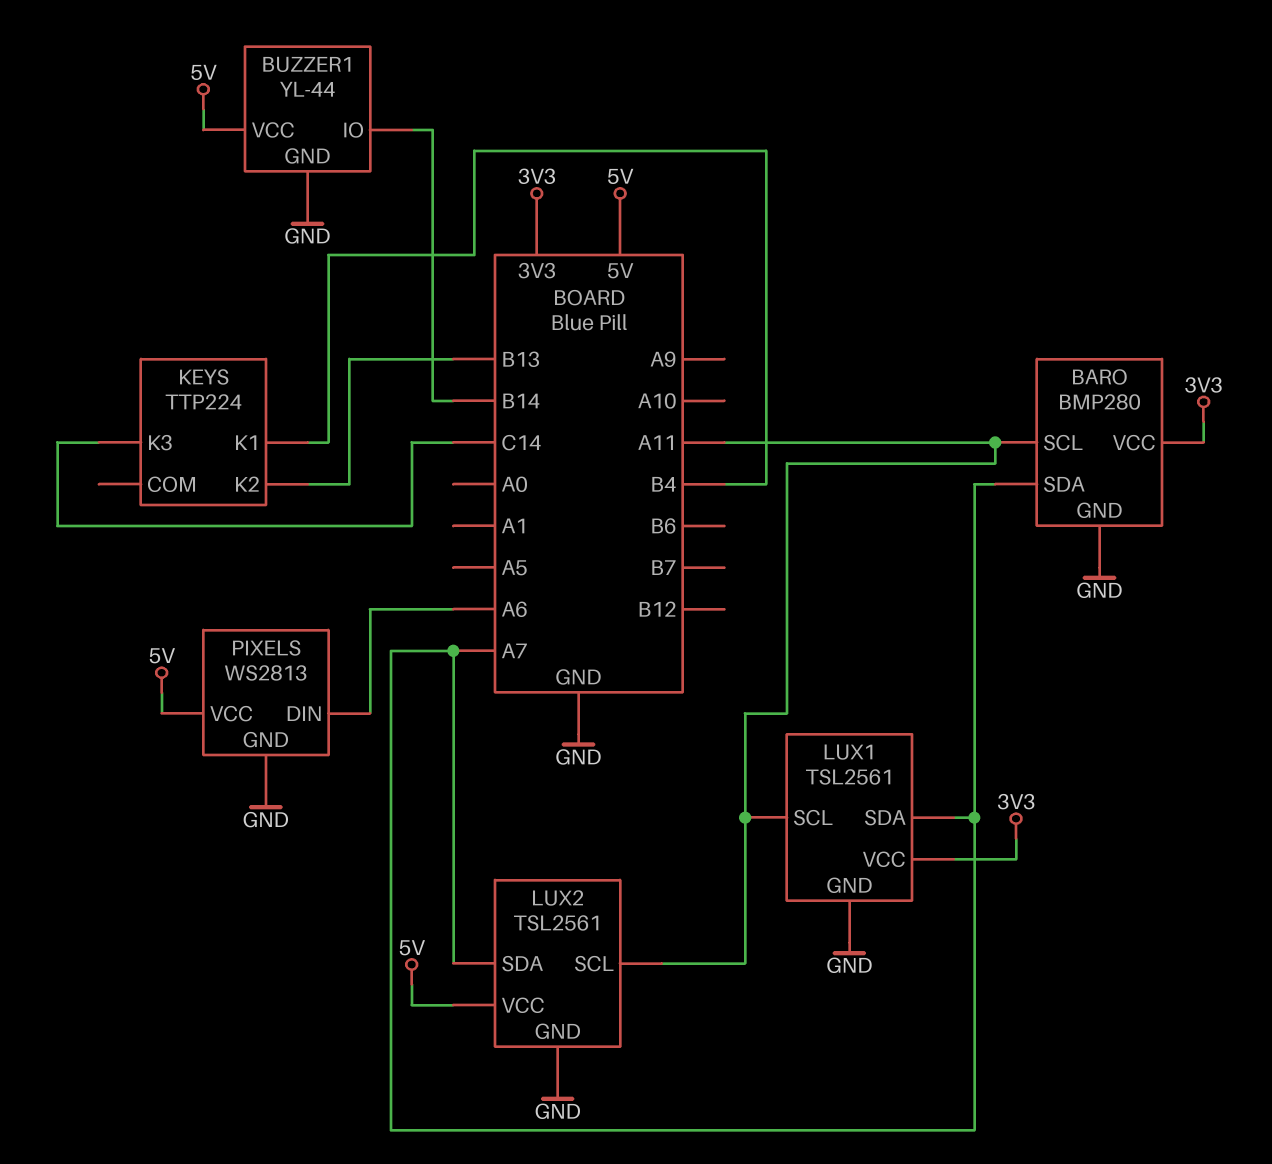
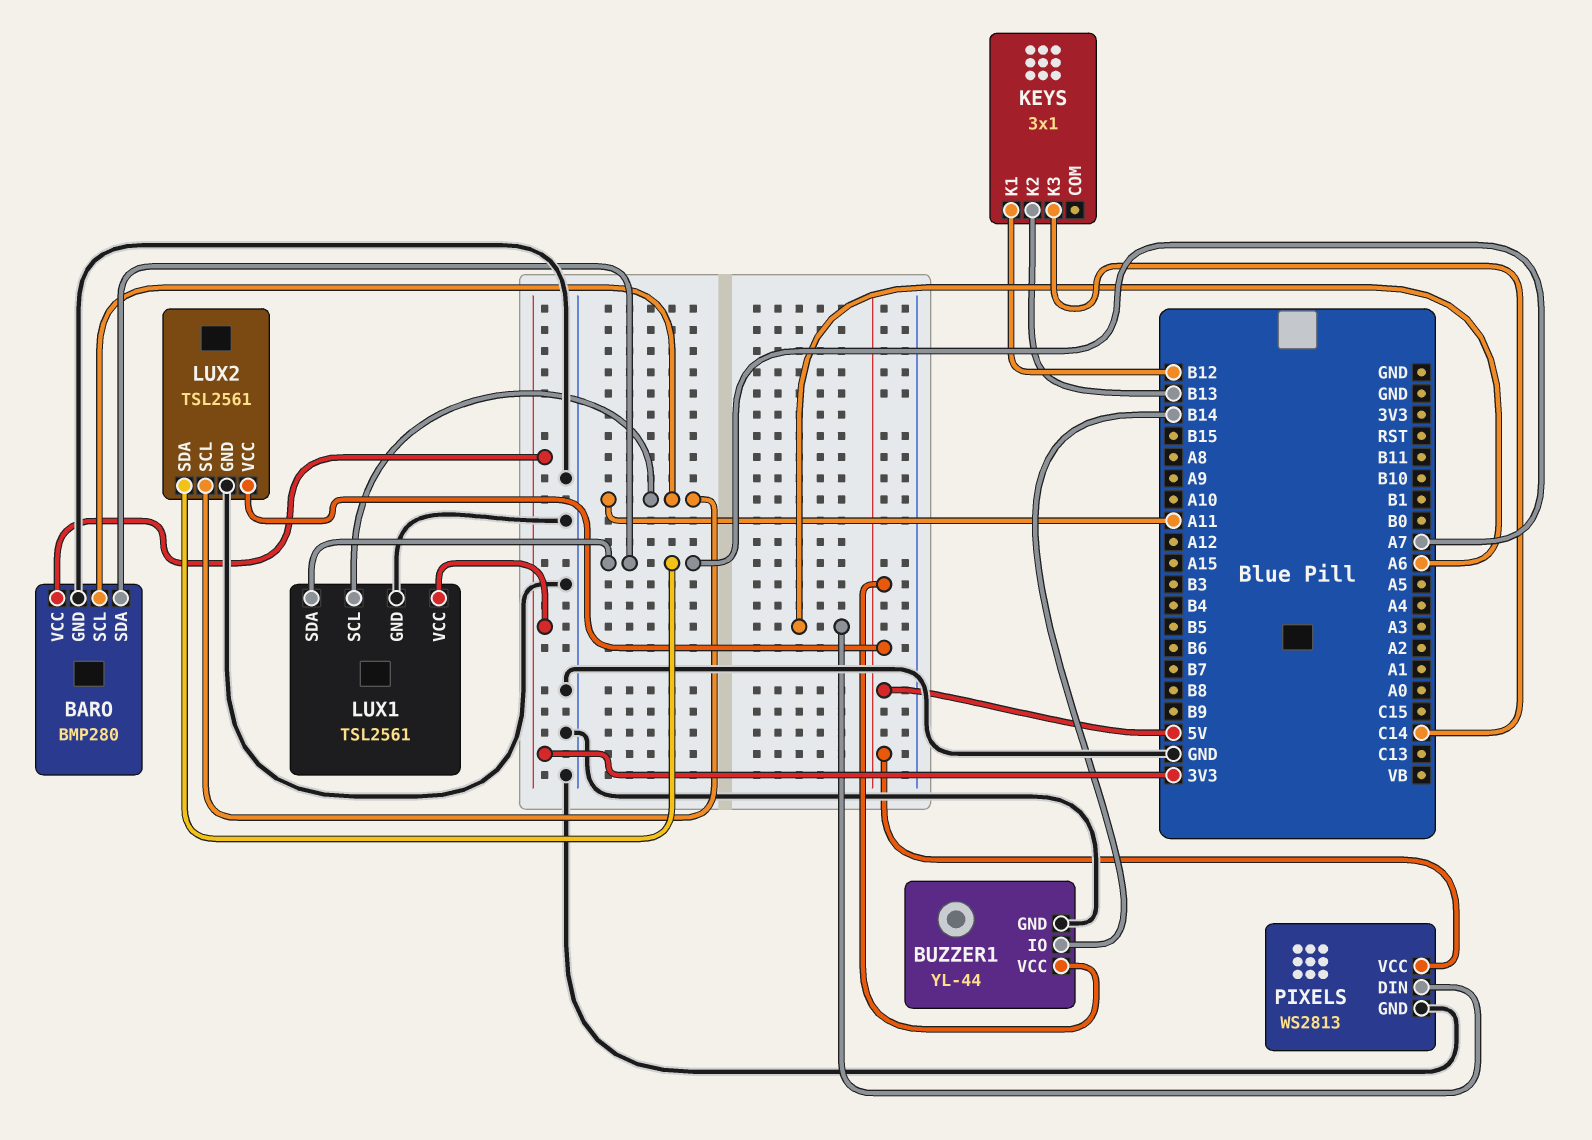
KEYS: TTP224 -> 3x1
KEYS pin K1: B4 -> B12

